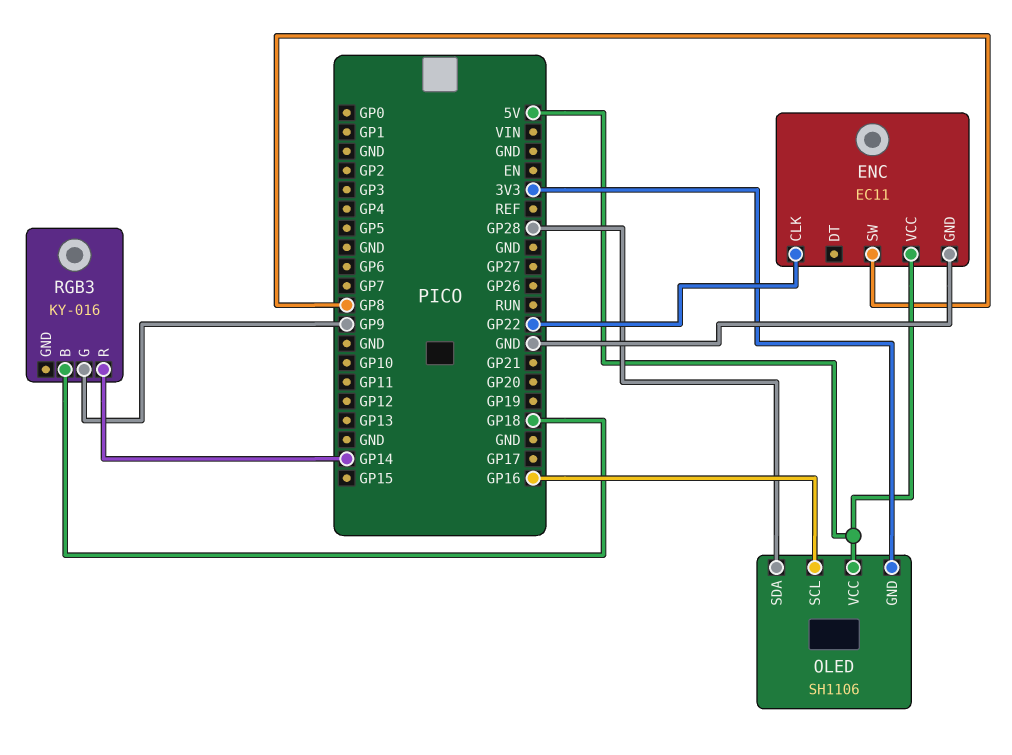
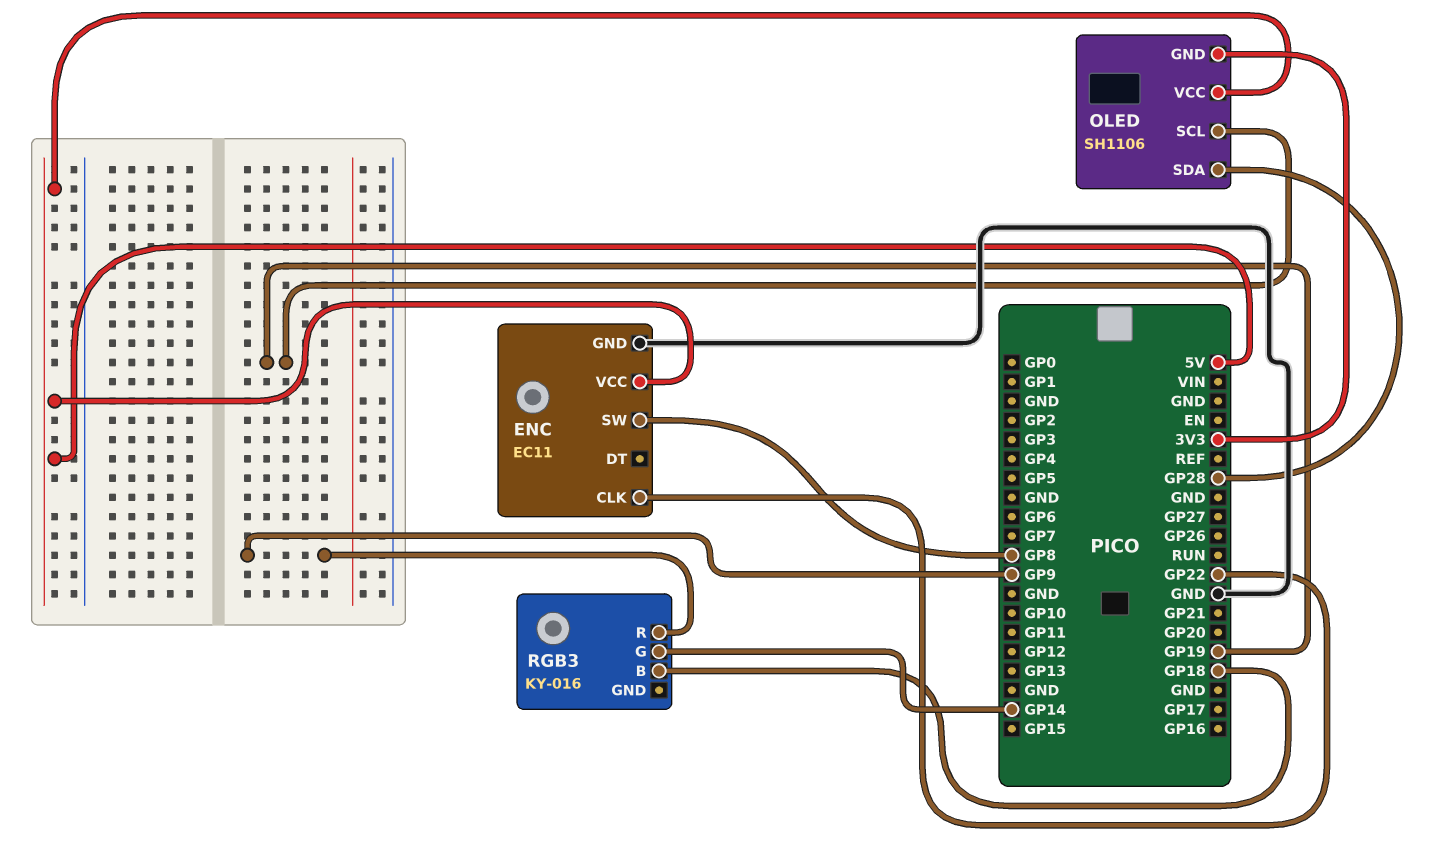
OLED pin SCL: GP16 -> GP19
RGB3 pin G: GP9 -> GP14
RGB3 pin R: GP14 -> GP9

